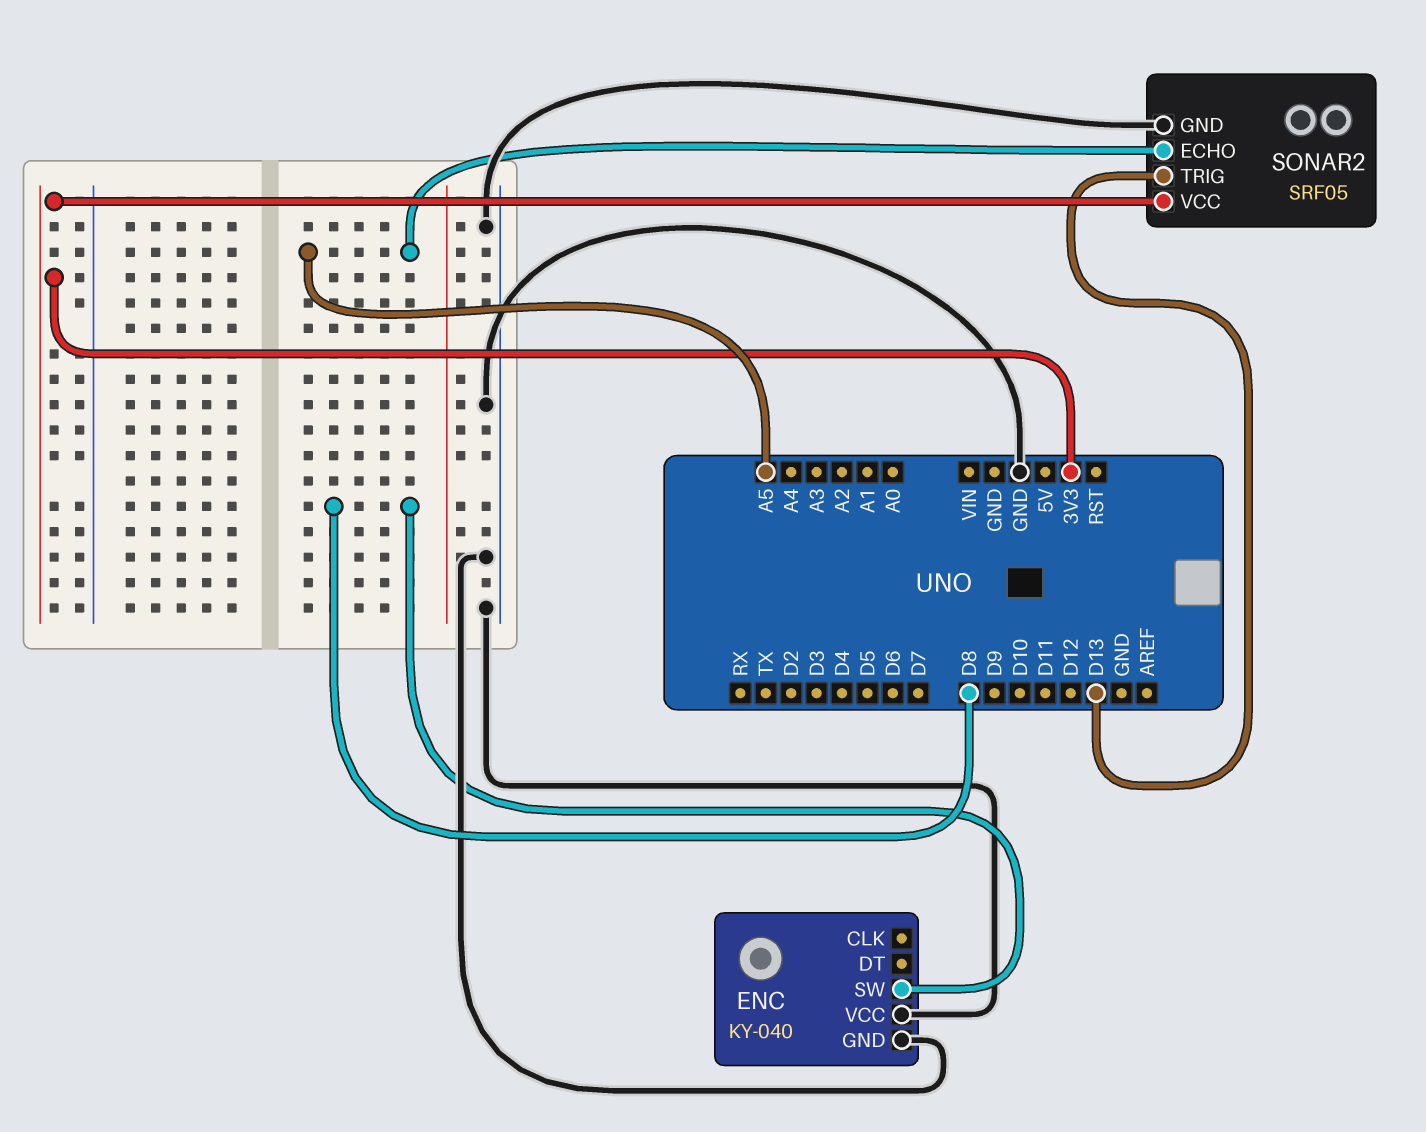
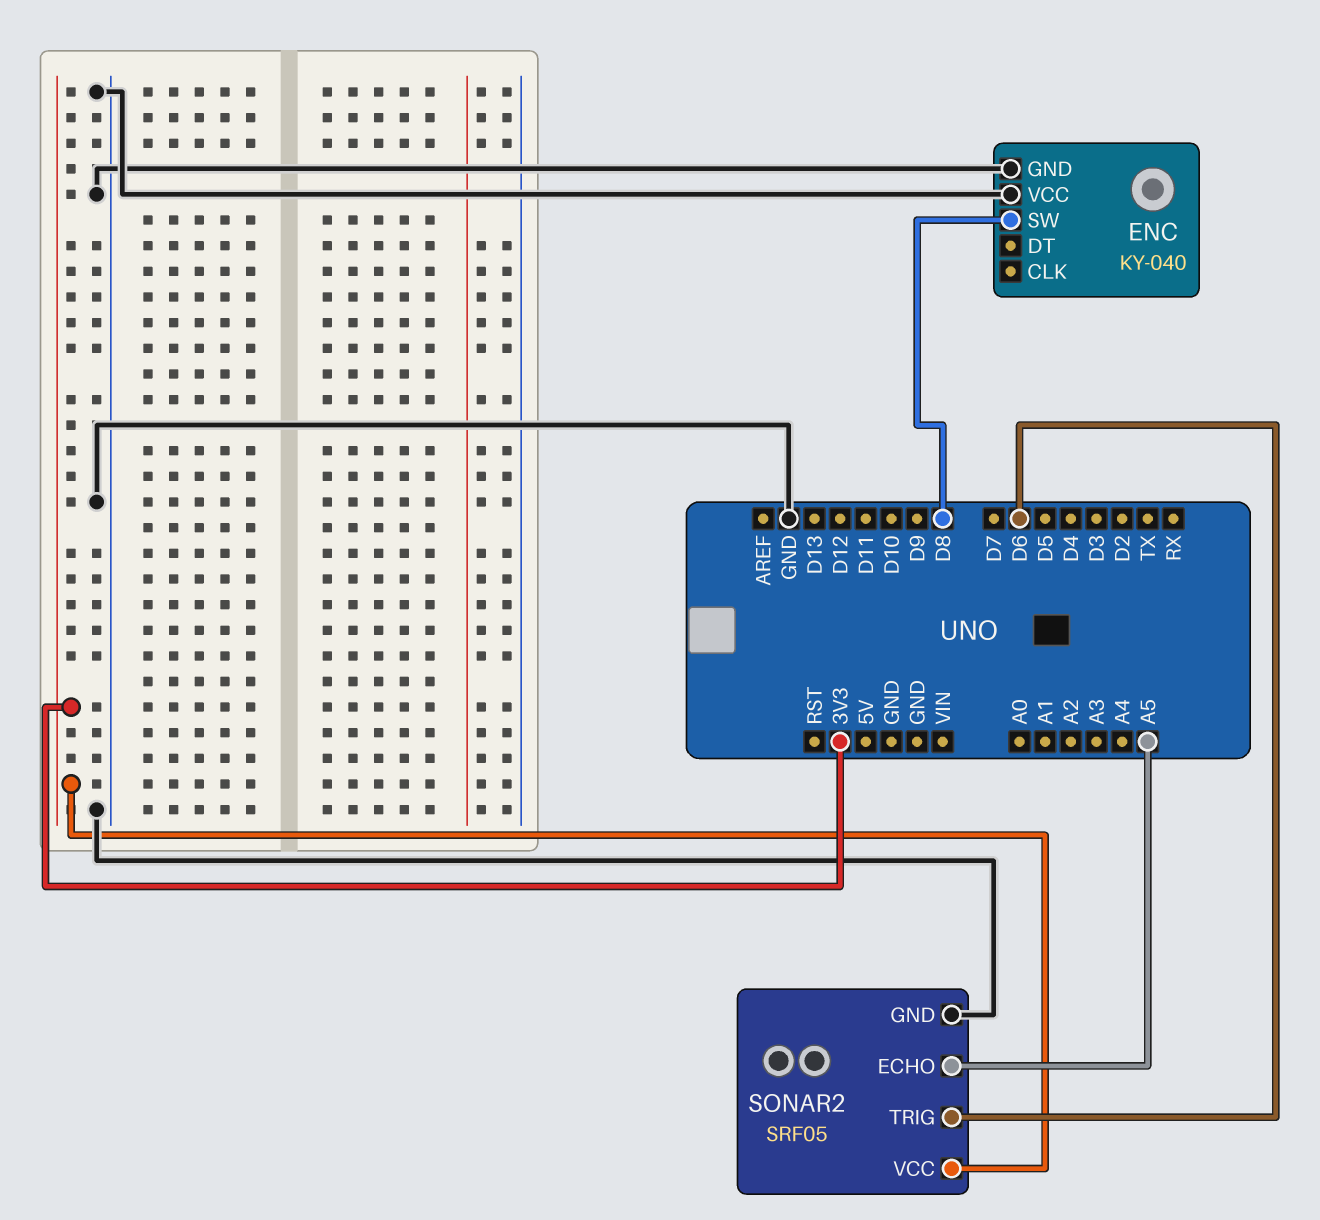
SONAR2 pin TRIG: D13 -> D6

